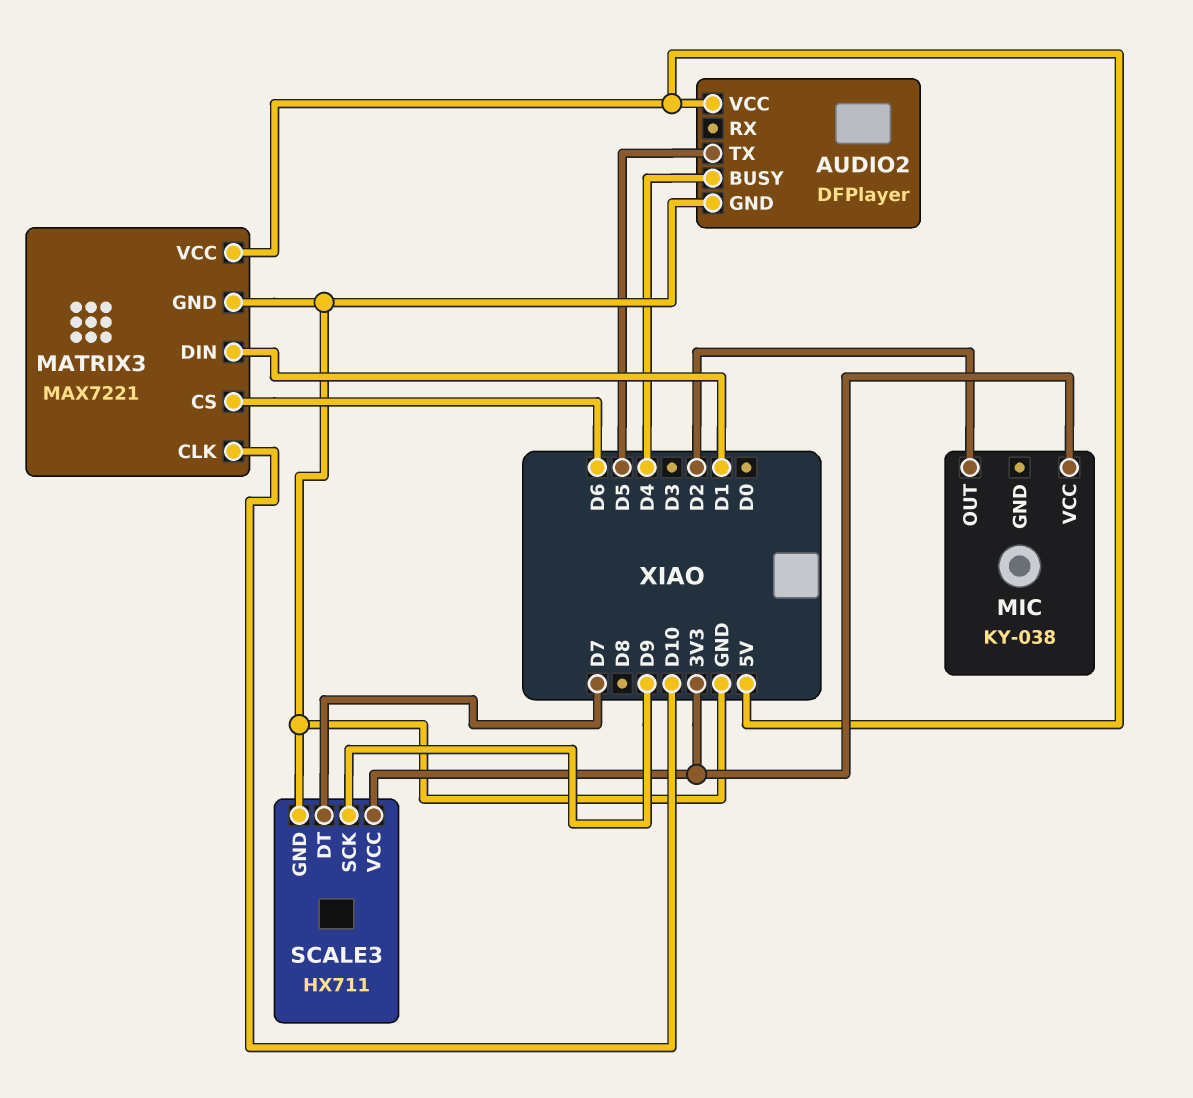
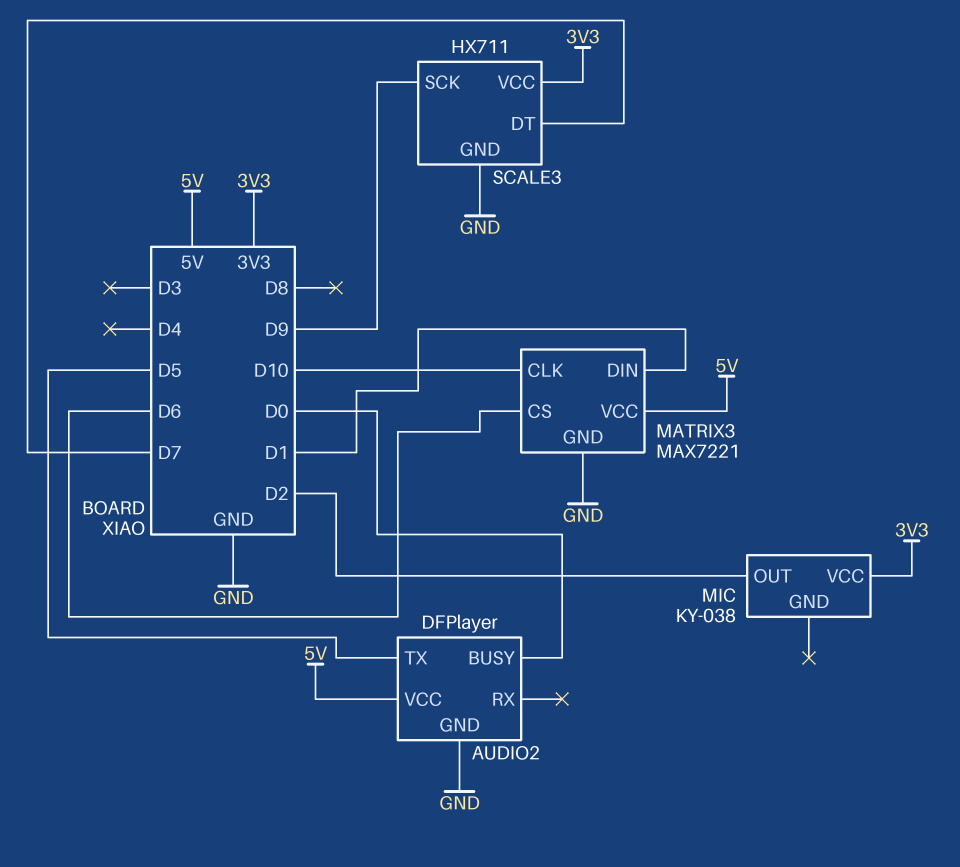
AUDIO2 pin BUSY: D4 -> D0

